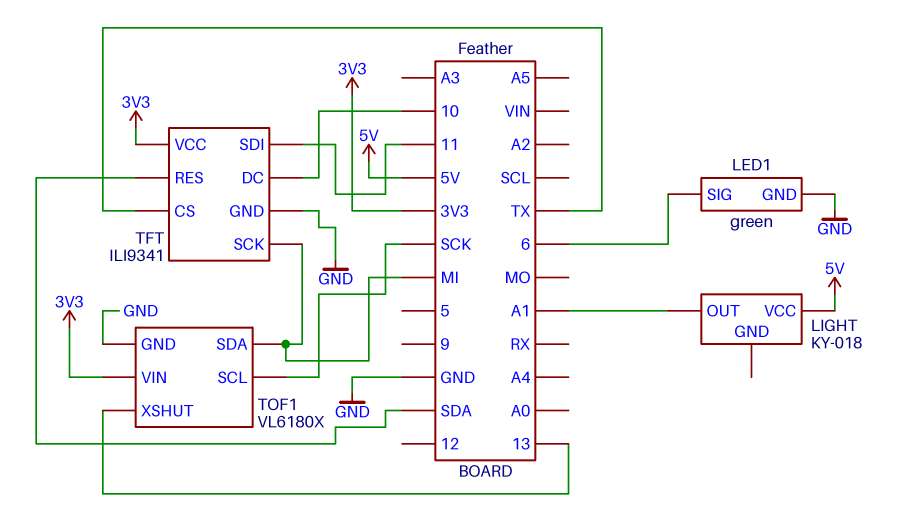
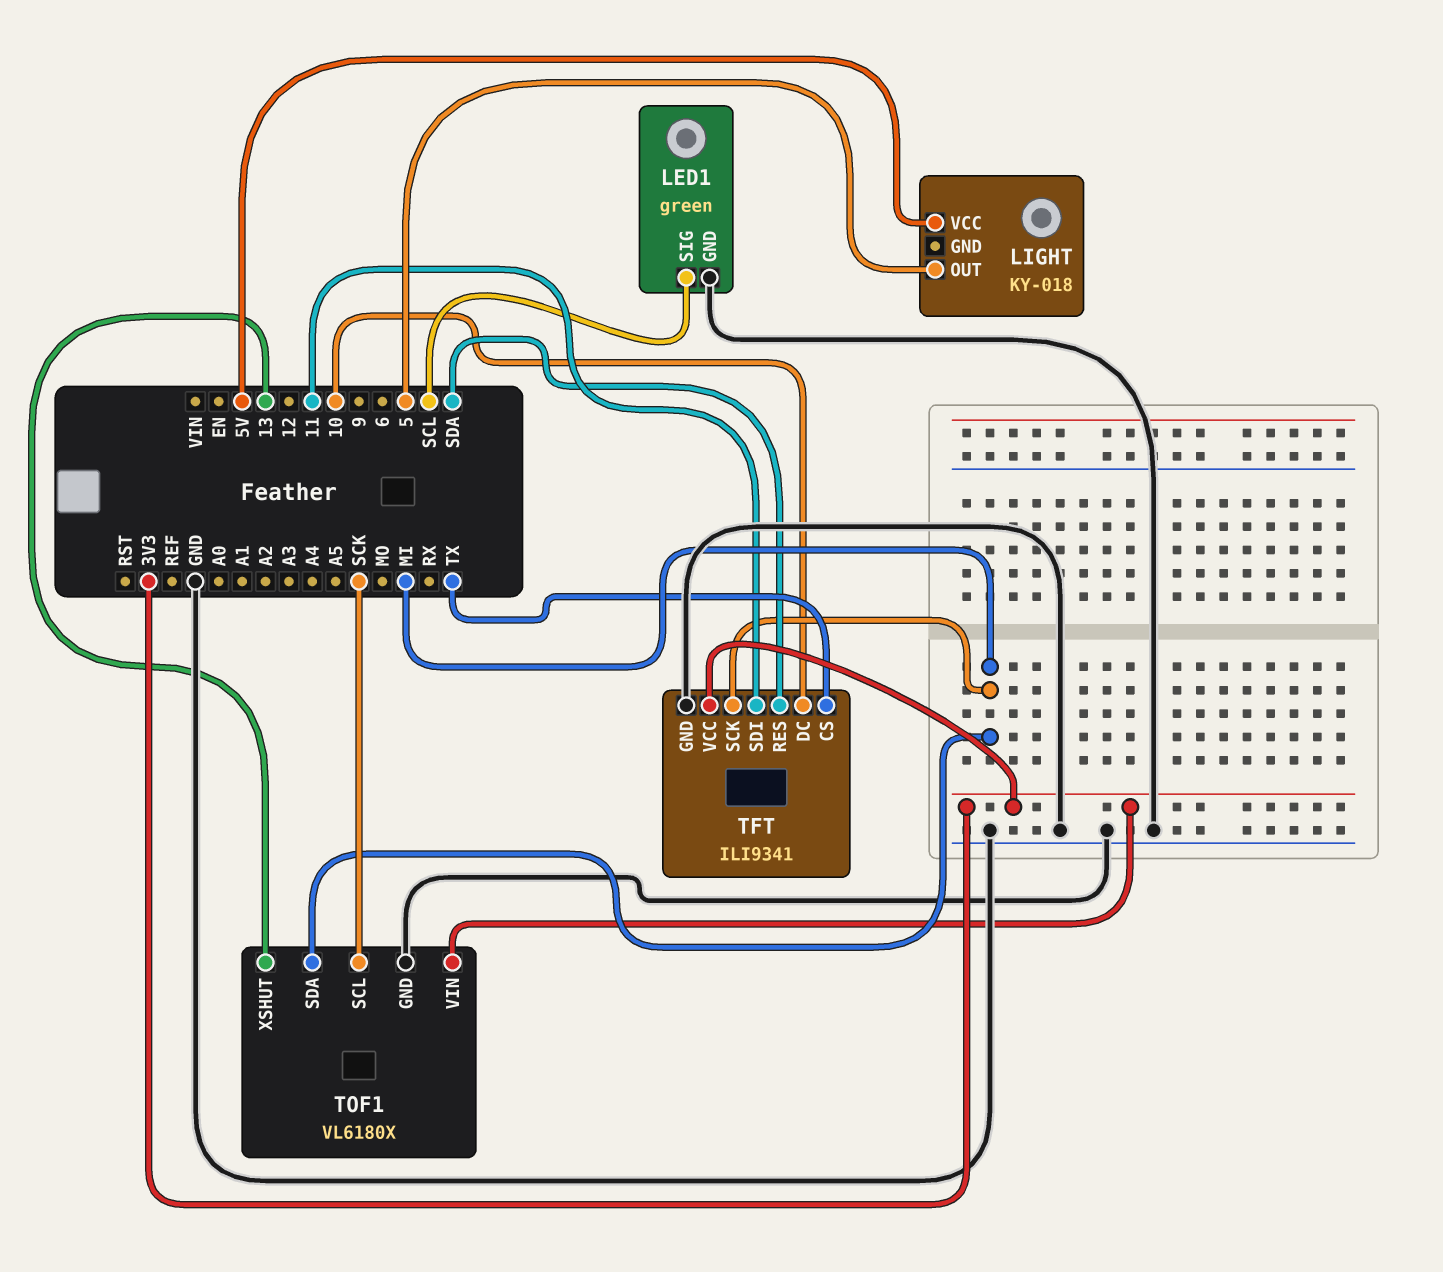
LED1 pin SIG: 6 -> SCL
LIGHT pin OUT: A1 -> 5

